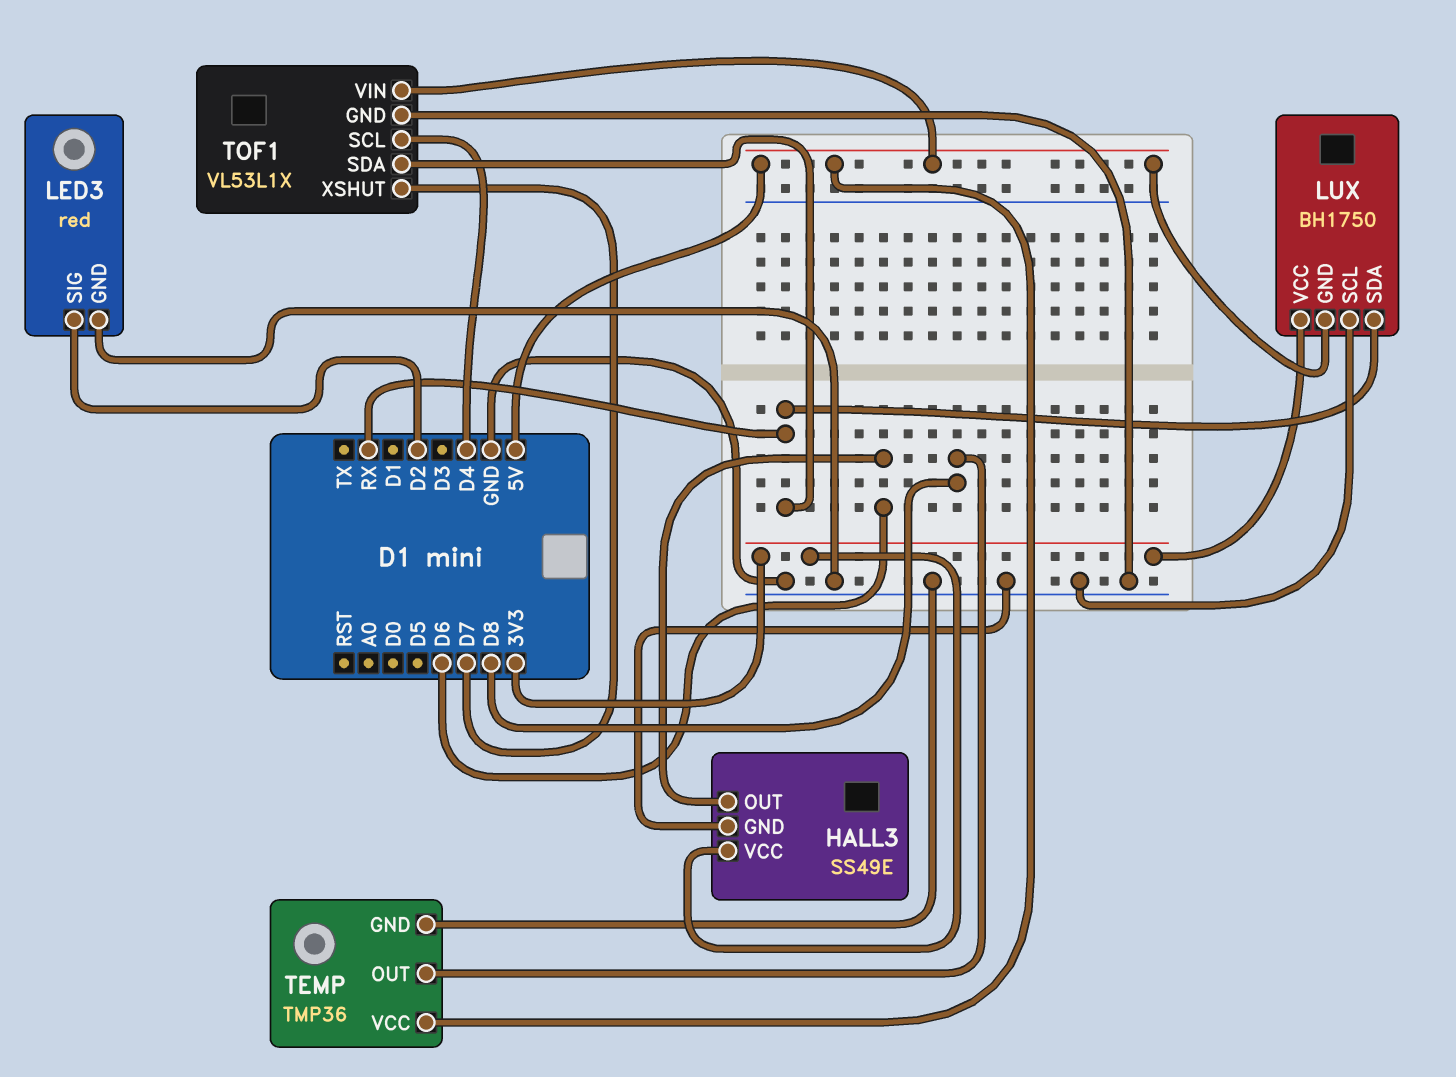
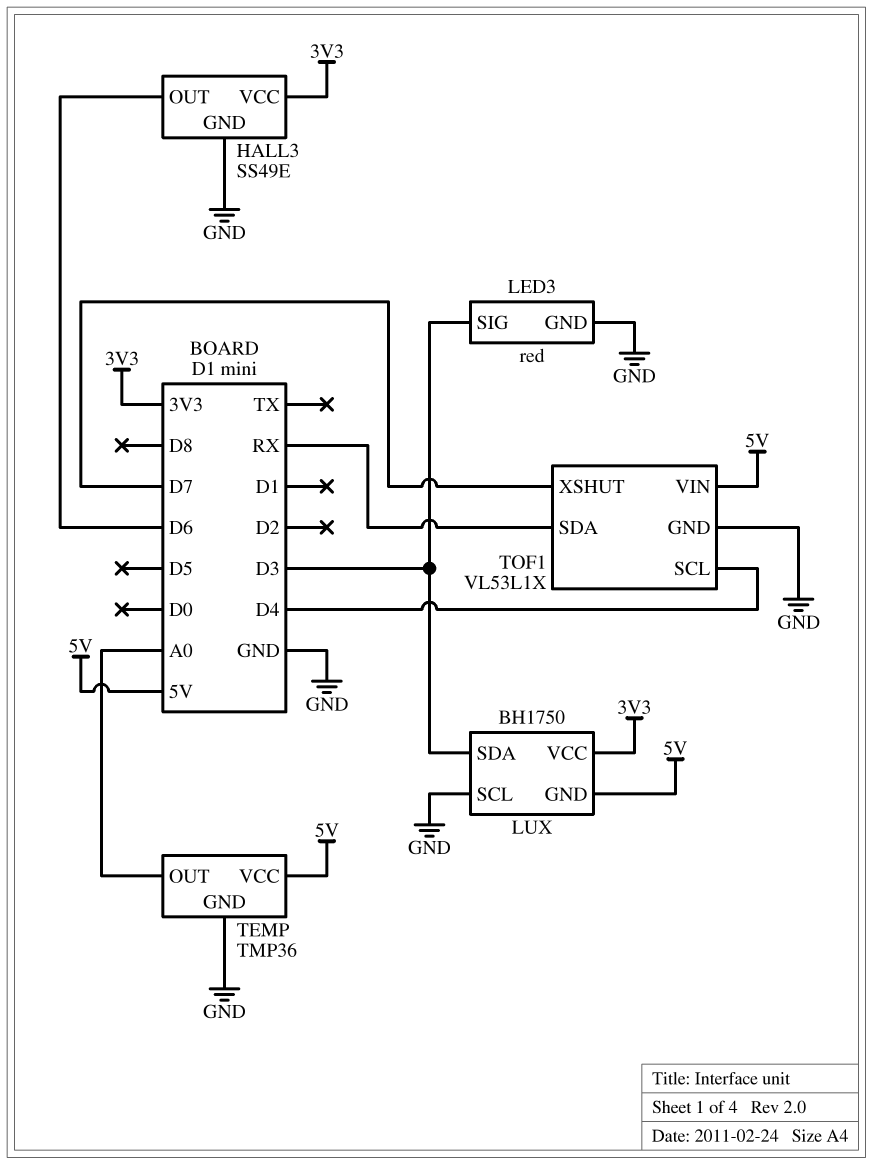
LED3 pin SIG: D2 -> D3
LUX pin SDA: RX -> D3
TEMP pin OUT: D8 -> A0

